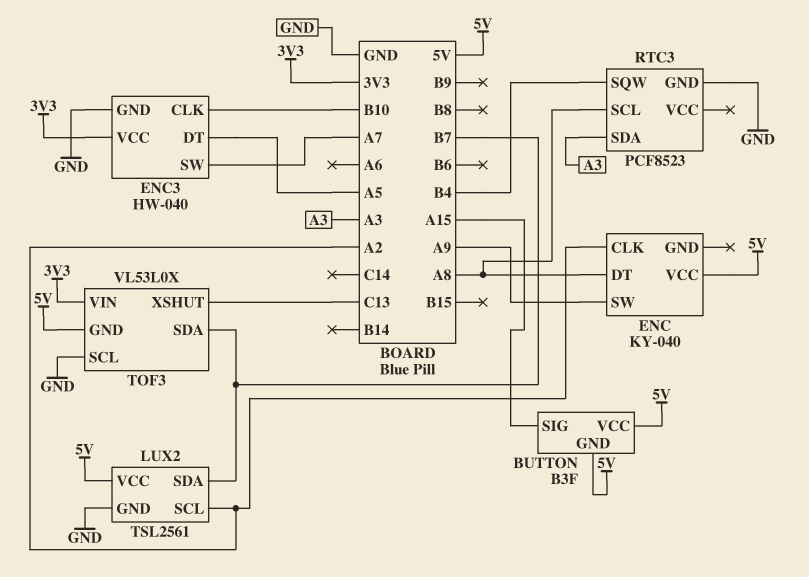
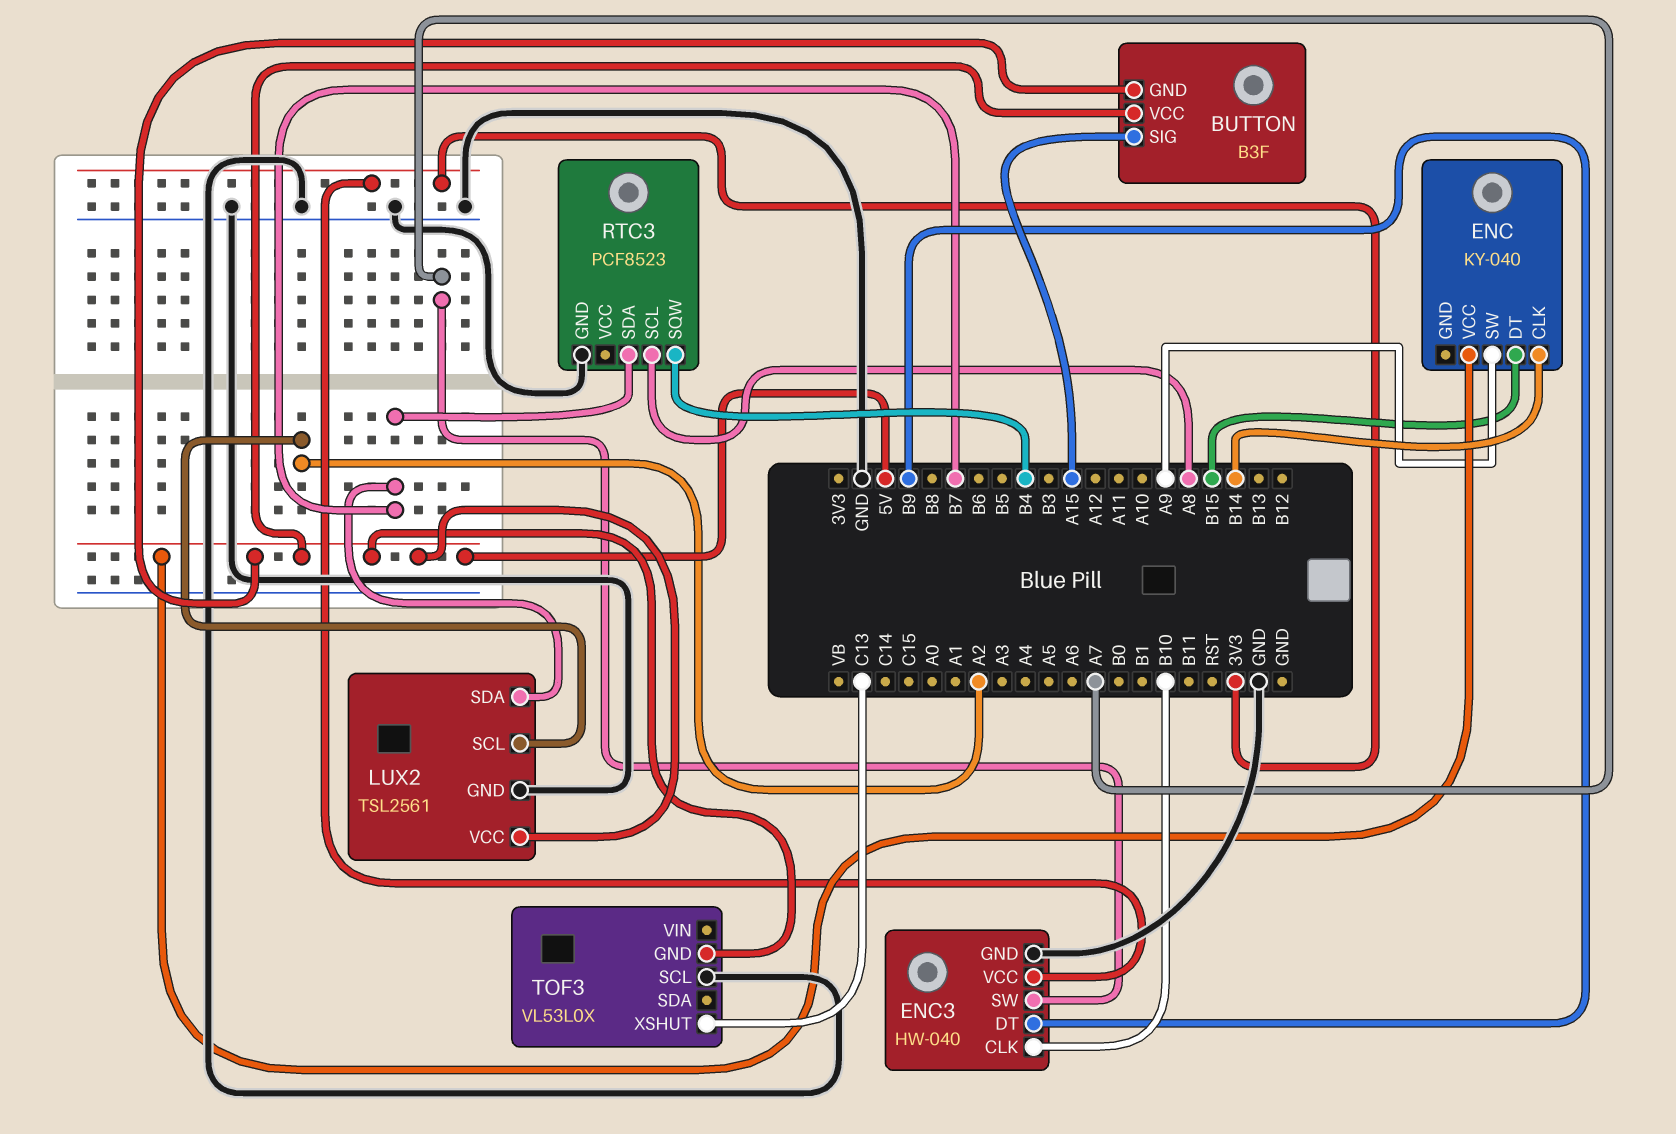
ENC pin CLK: A2 -> B14
ENC pin DT: A8 -> B15
ENC3 pin DT: A5 -> B9
RTC3 pin SDA: A3 -> B7
TOF3 pin SDA: B7 -> none
TOF3 pin VIN: 3V3 -> none

